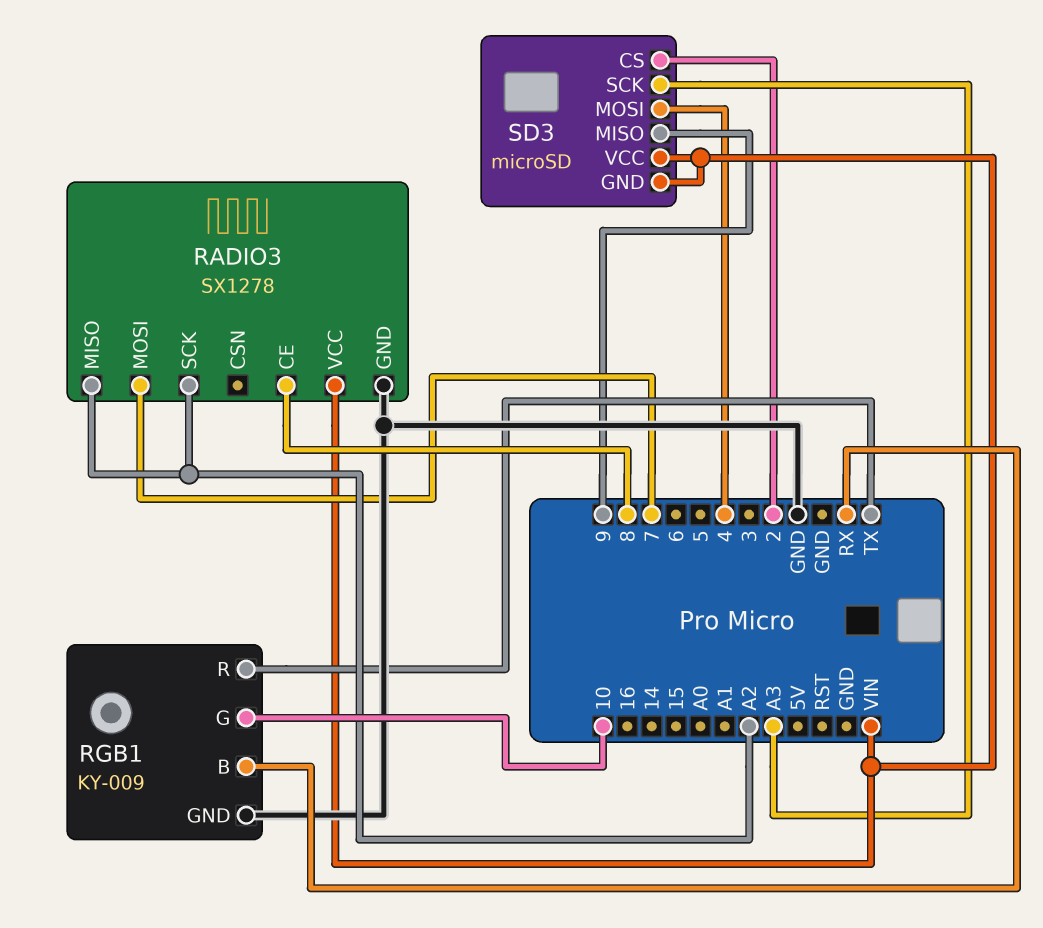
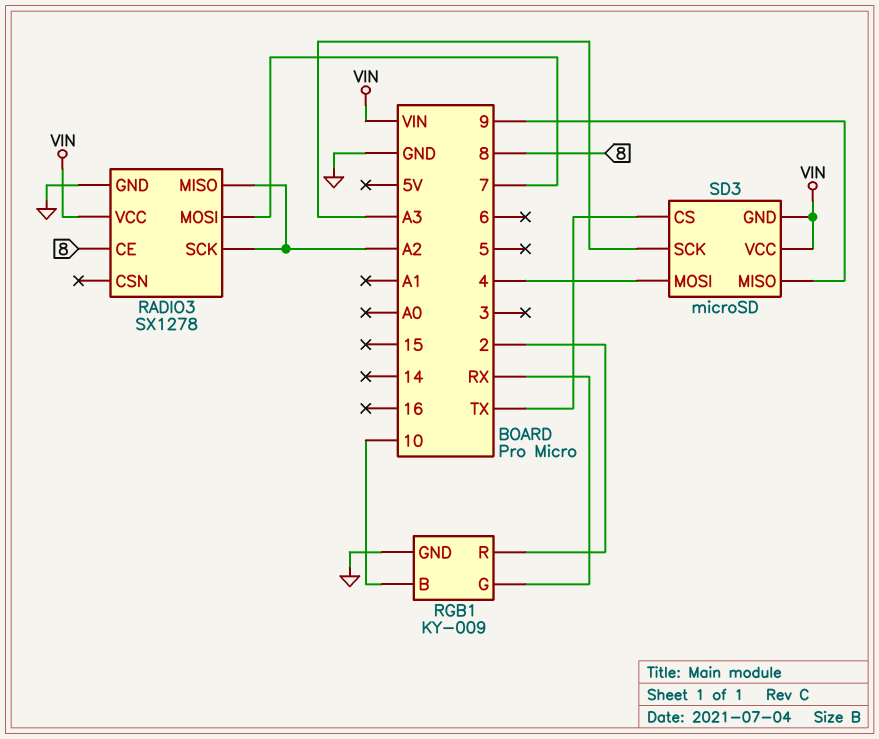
RGB1 pin B: RX -> 10
RGB1 pin G: 10 -> RX
RGB1 pin R: TX -> 2
SD3 pin CS: 2 -> TX

